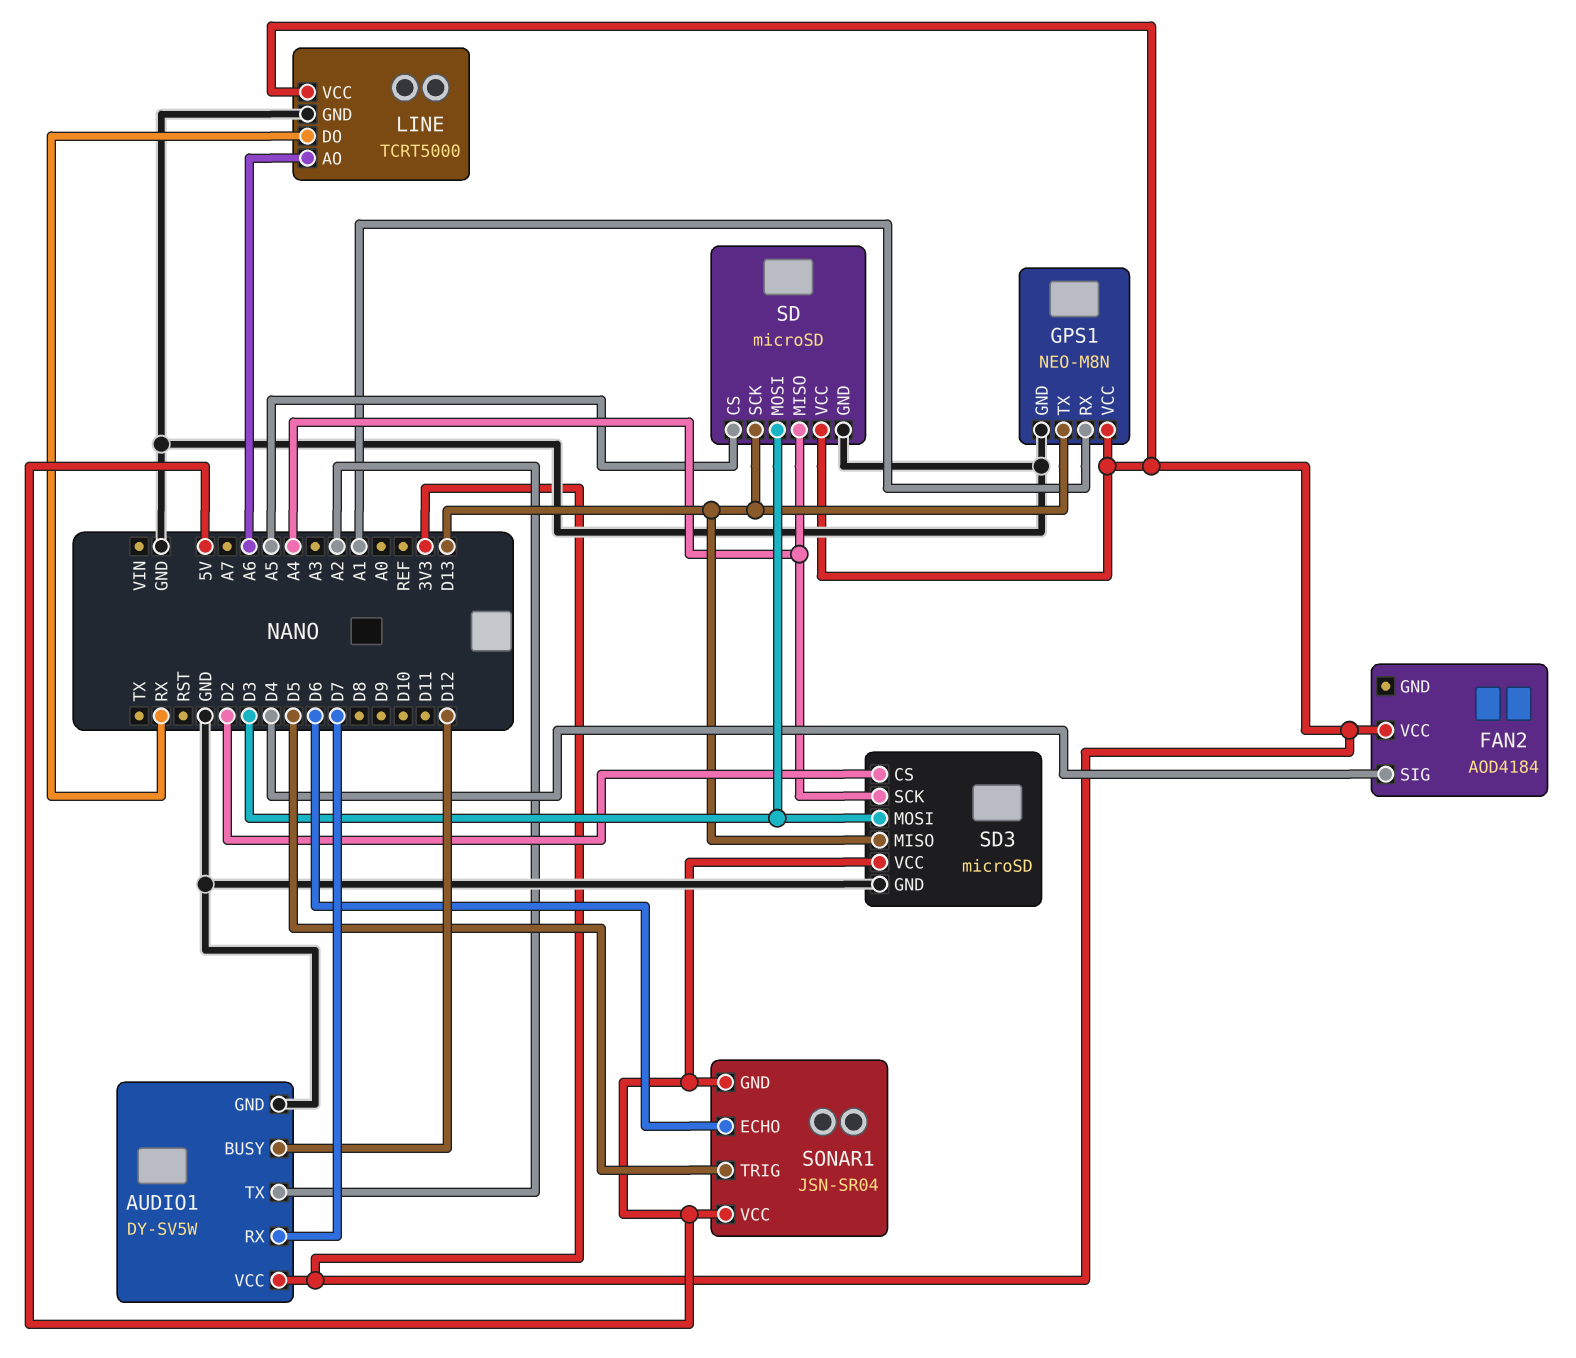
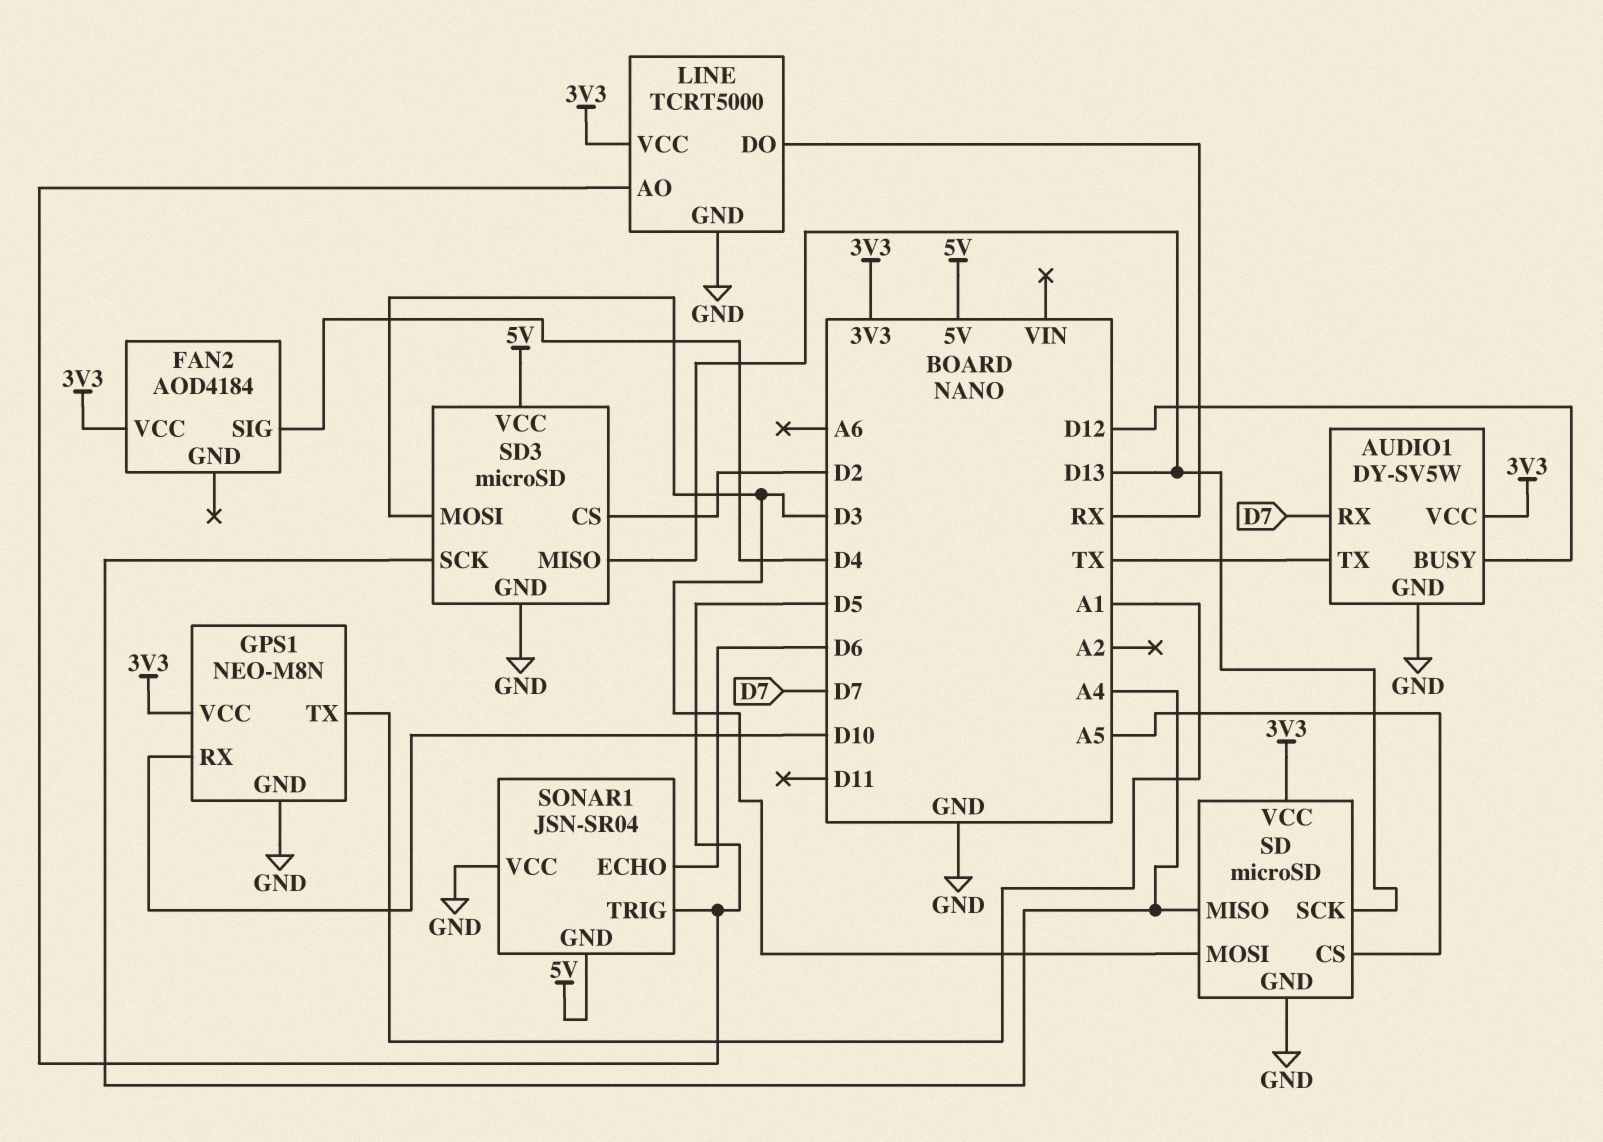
AUDIO1 pin TX: A2 -> TX
GPS1 pin RX: A1 -> D10
GPS1 pin TX: D13 -> A1
LINE pin AO: A6 -> D5
SONAR1 pin VCC: 5V -> GND

